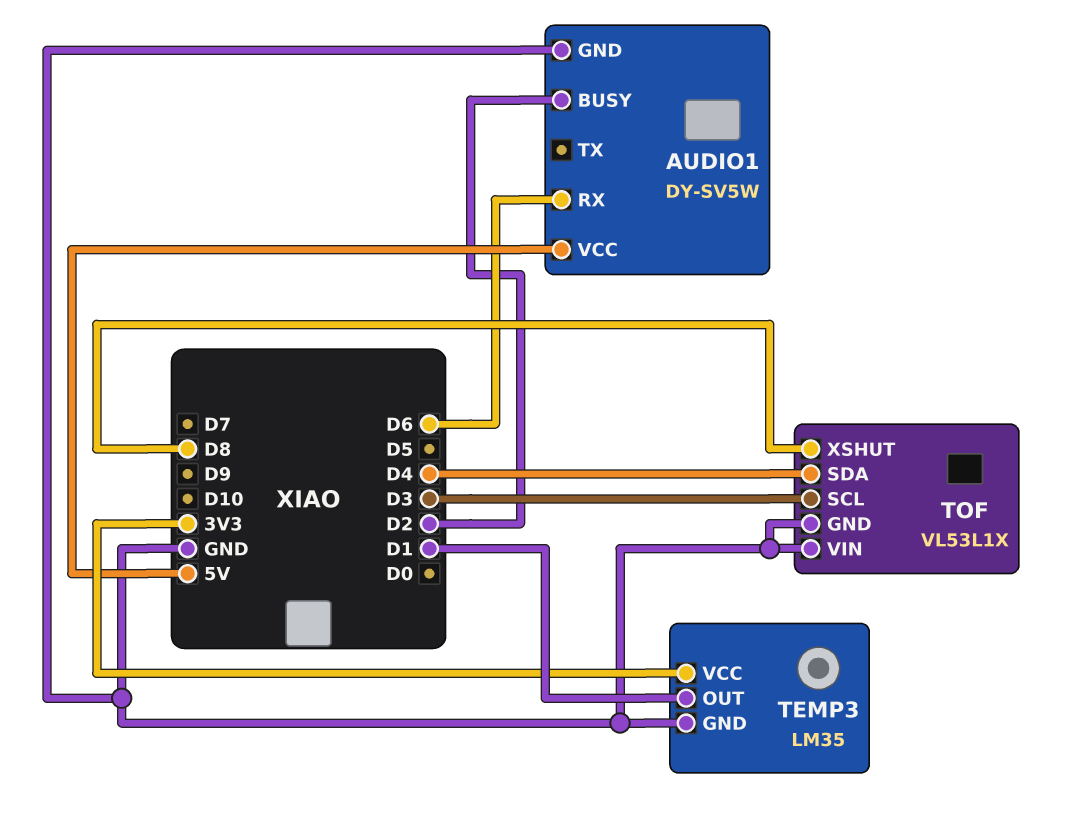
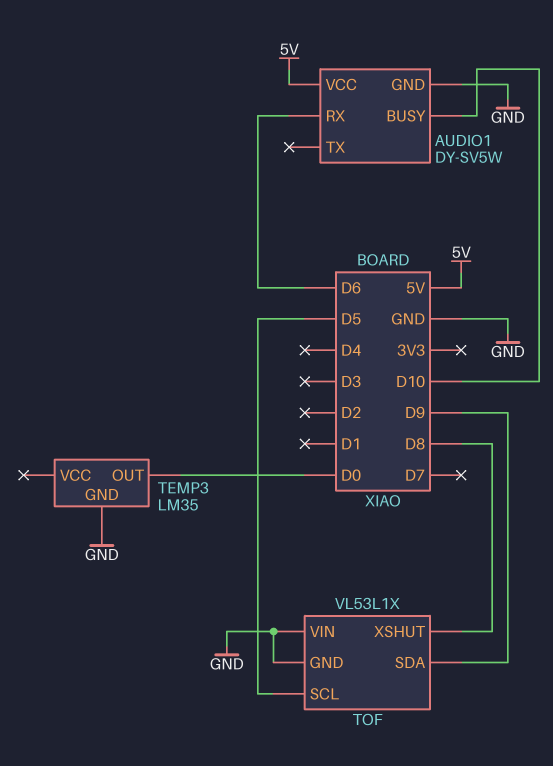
AUDIO1 pin BUSY: D2 -> D10
TEMP3 pin OUT: D1 -> D0
TEMP3 pin VCC: 3V3 -> none
TOF pin SCL: D3 -> D5
TOF pin SDA: D4 -> D9

